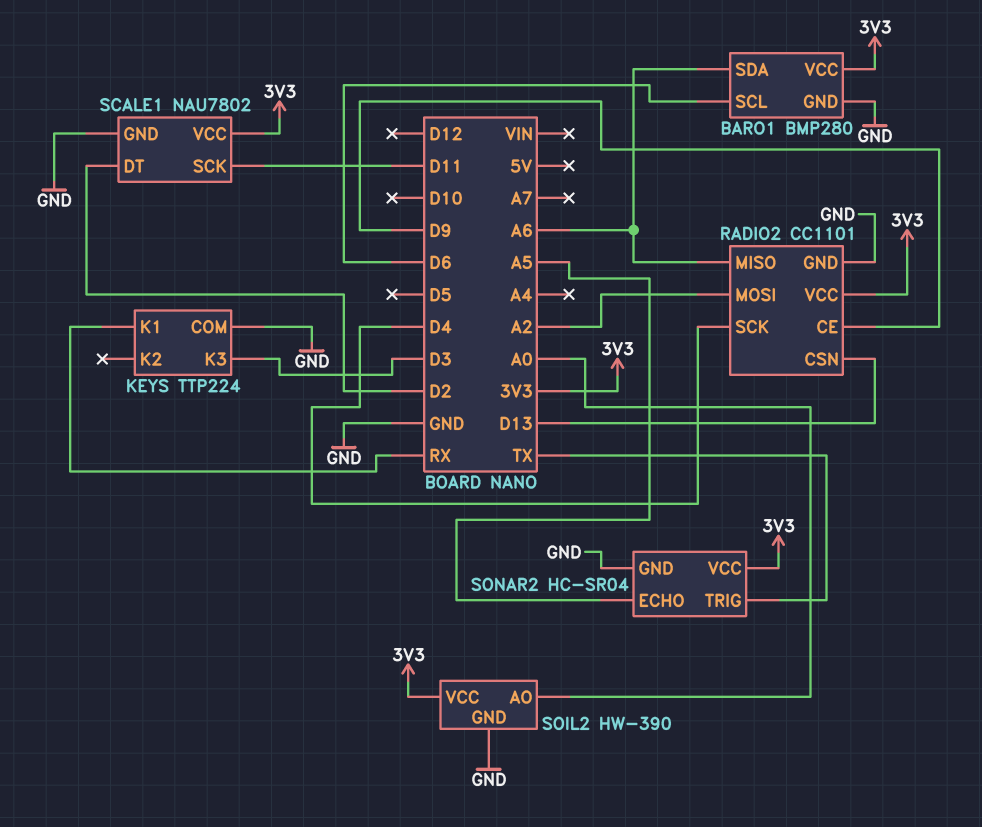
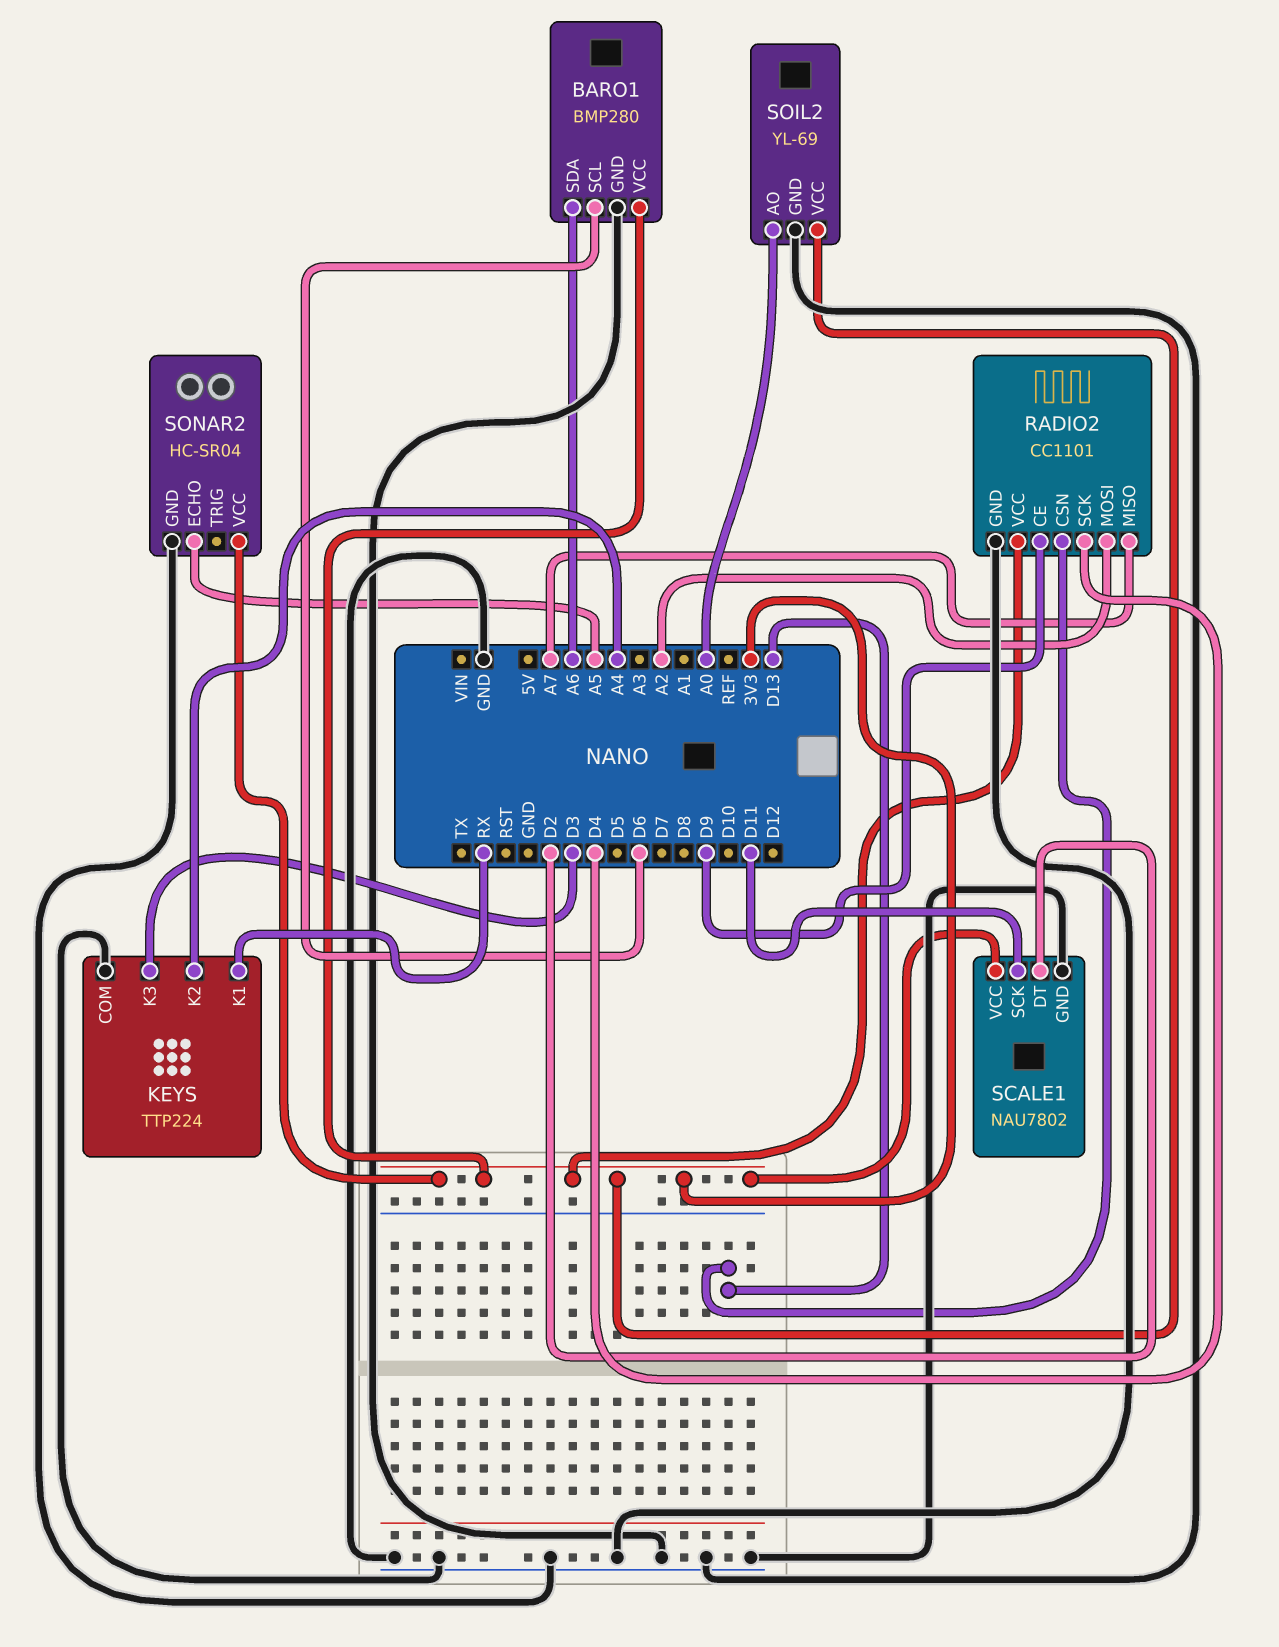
KEYS pin K2: none -> A4
RADIO2 pin MISO: A6 -> A7
SOIL2: HW-390 -> YL-69
SONAR2 pin TRIG: TX -> none

